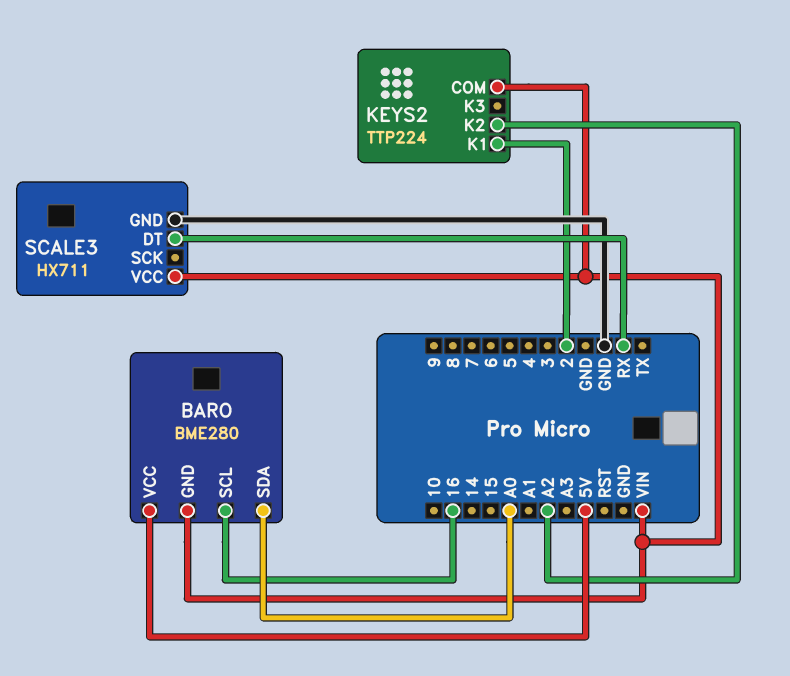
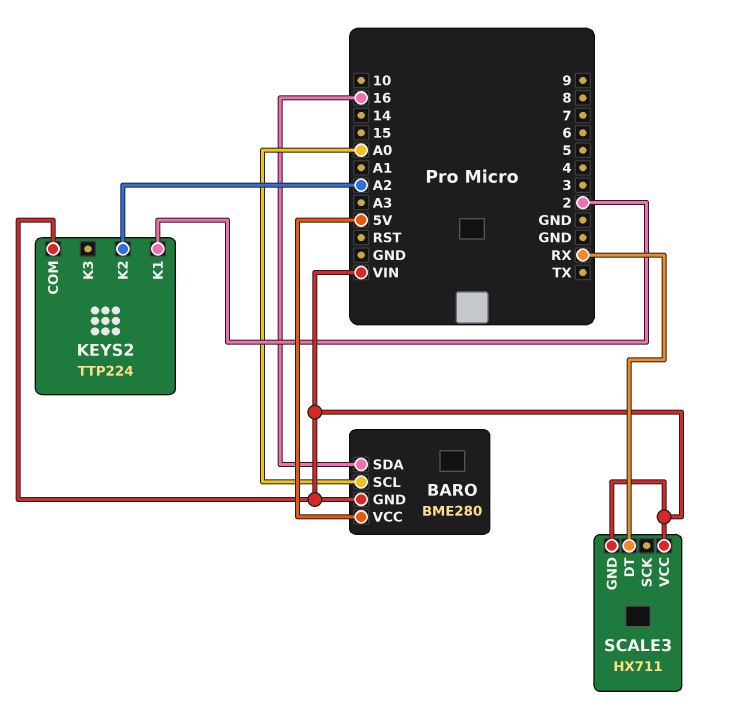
BARO pin SCL: 16 -> A0
BARO pin SDA: A0 -> 16
SCALE3 pin GND: GND -> VIN

